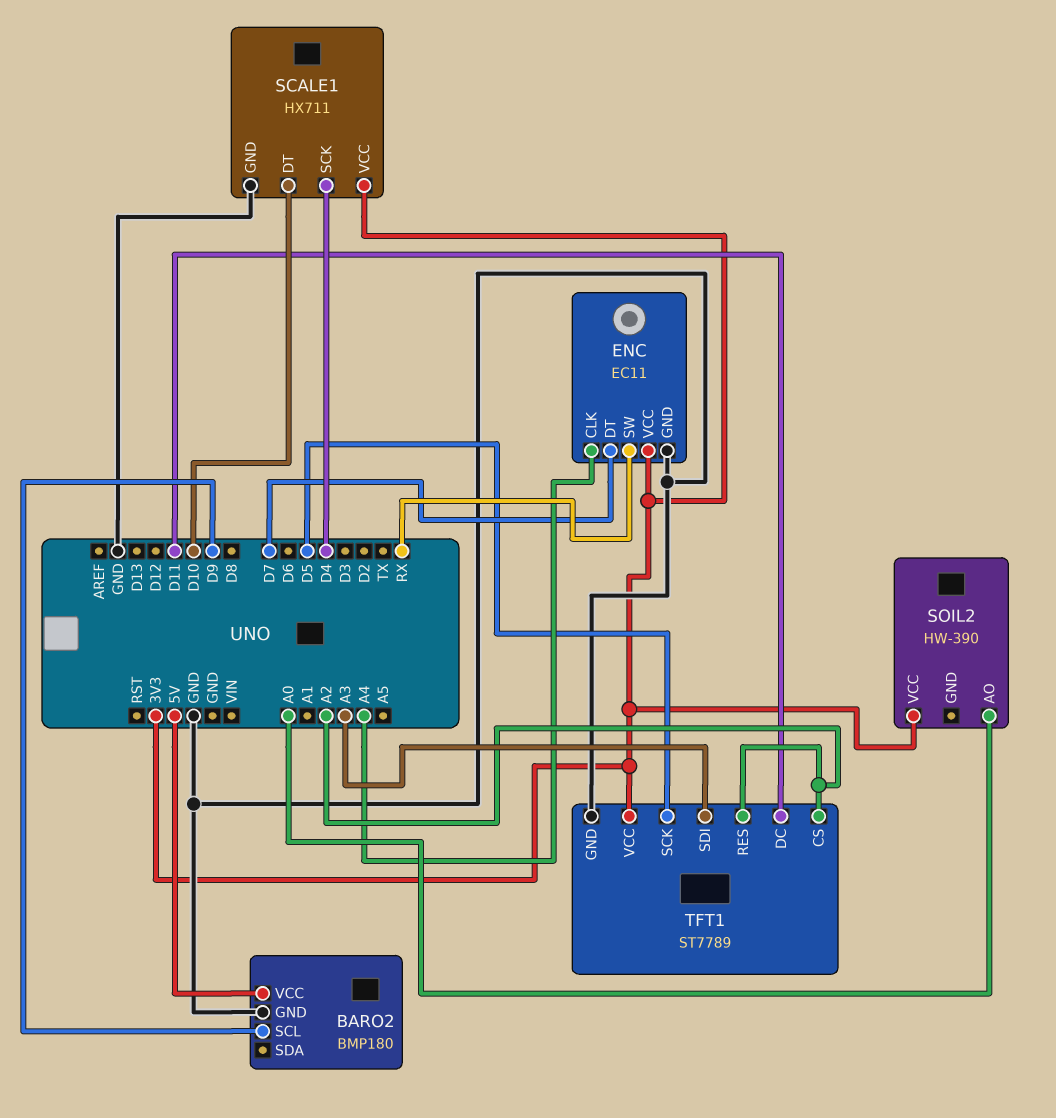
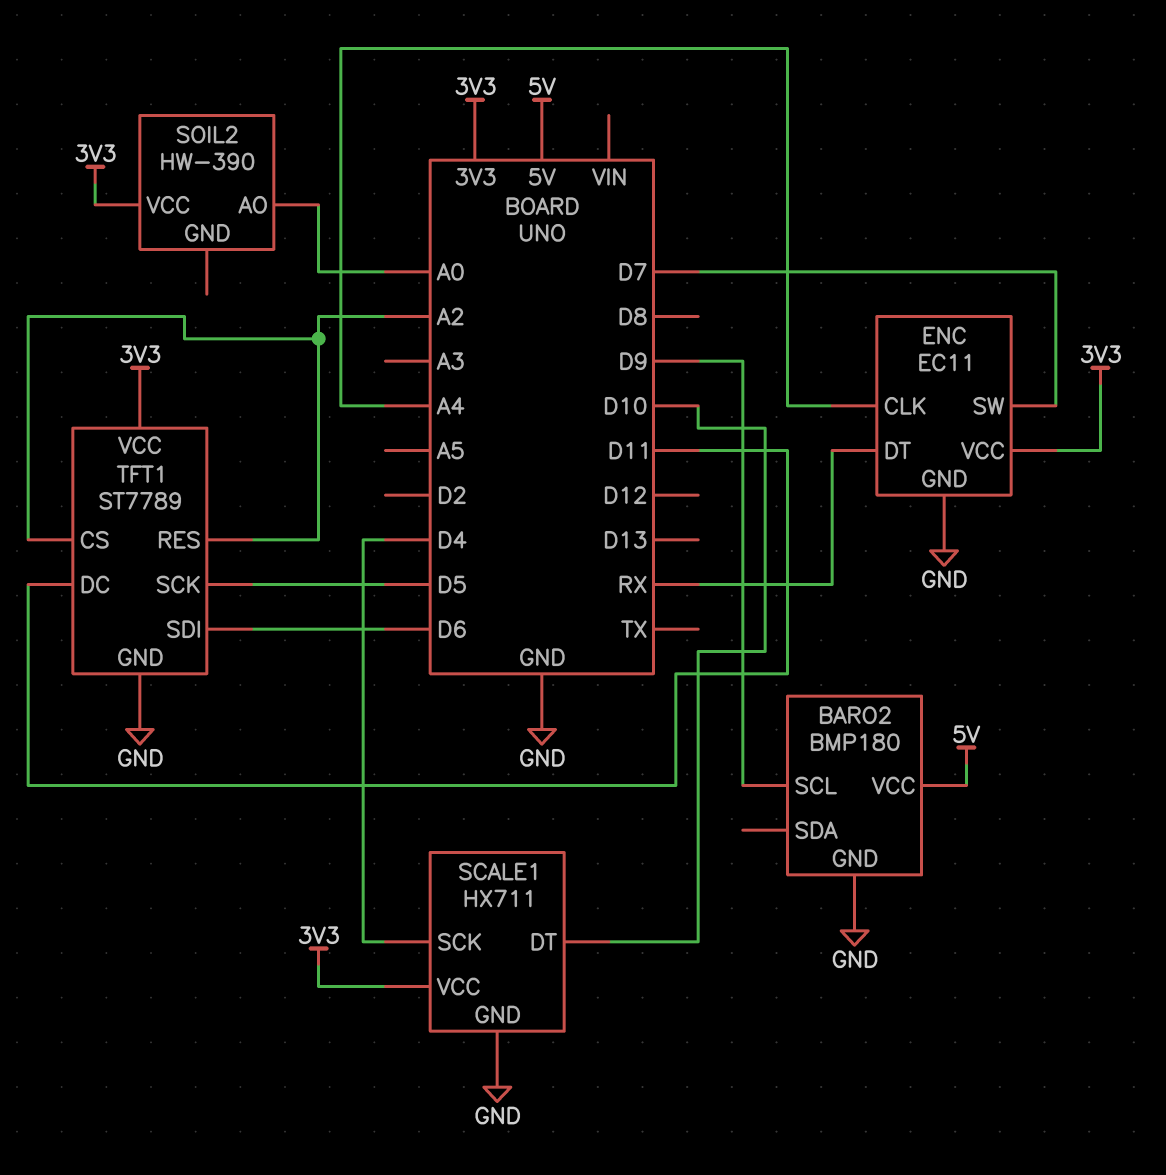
ENC pin DT: D7 -> RX
ENC pin SW: RX -> D7
TFT1 pin SDI: A3 -> D6

